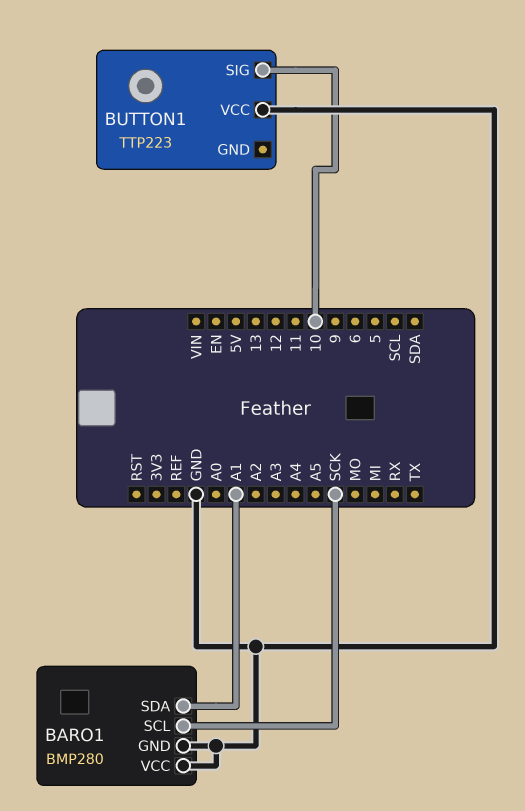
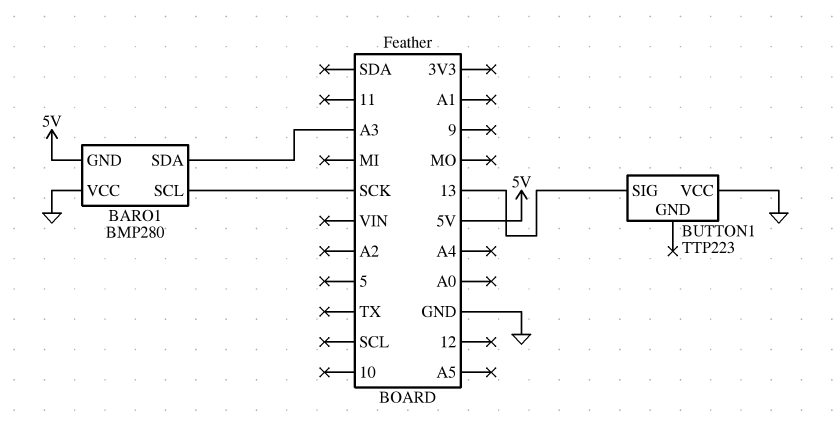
BARO1 pin GND: GND -> 5V
BARO1 pin SDA: A1 -> A3
BUTTON1 pin SIG: 10 -> 13

